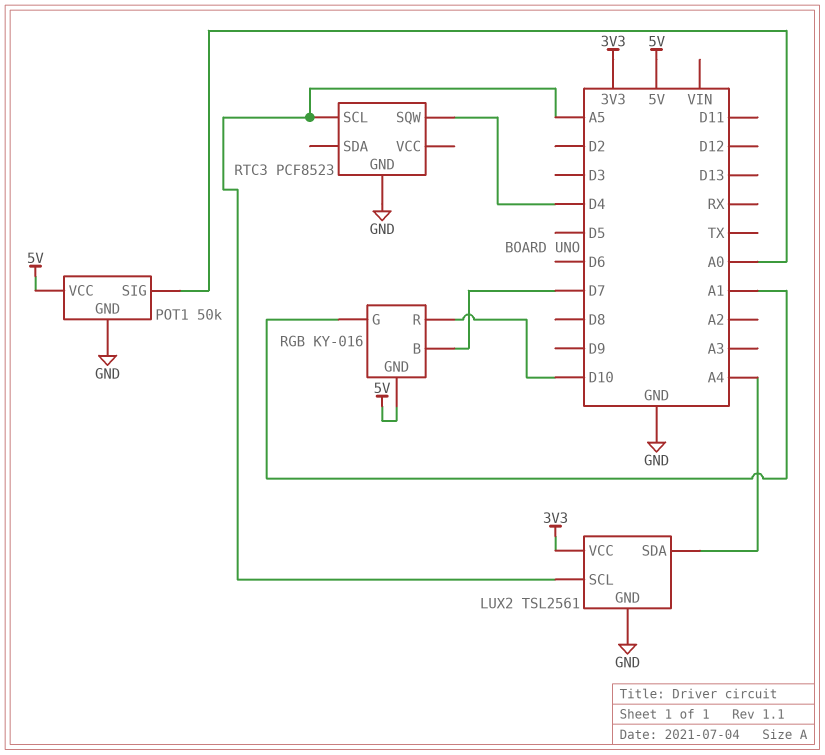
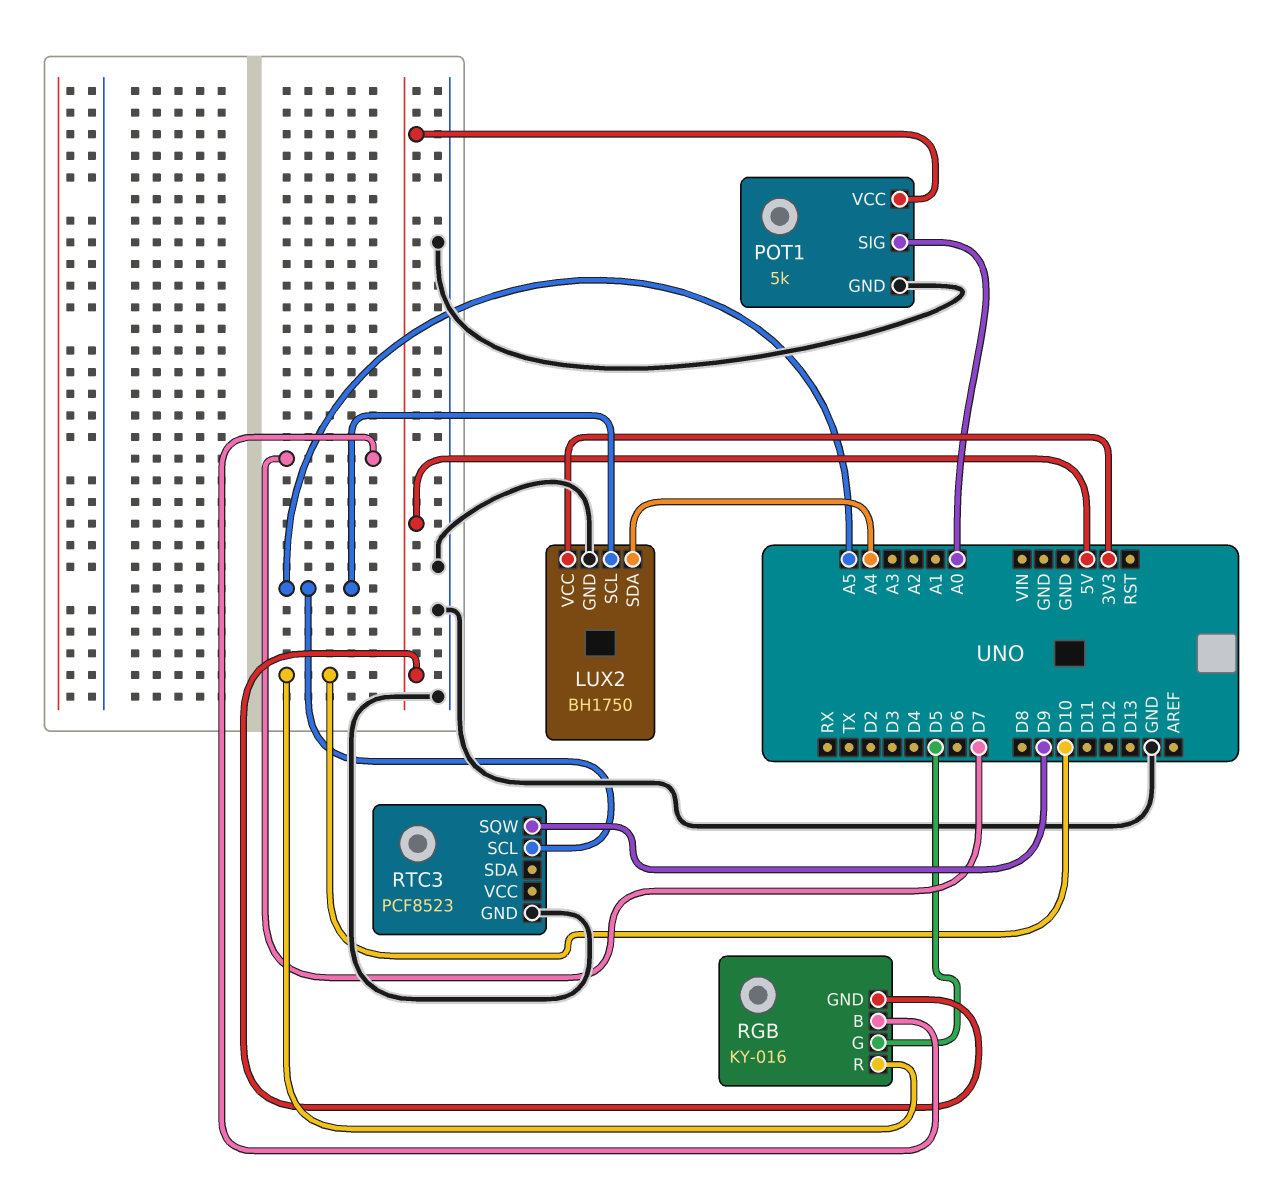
LUX2: TSL2561 -> BH1750
POT1: 50k -> 5k
RGB pin G: A1 -> D5
RTC3 pin SQW: D4 -> D9

